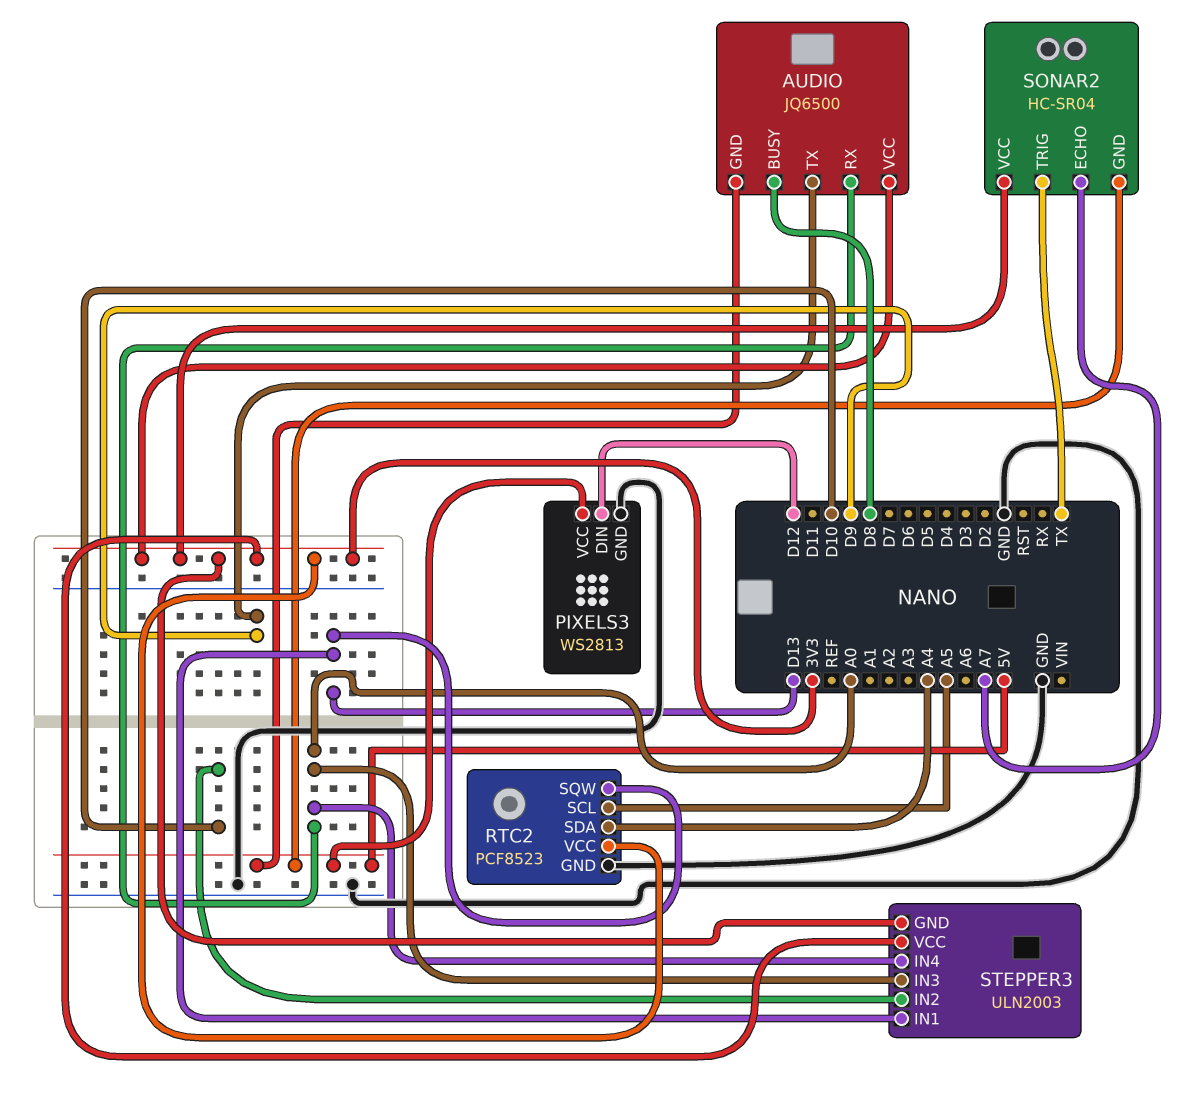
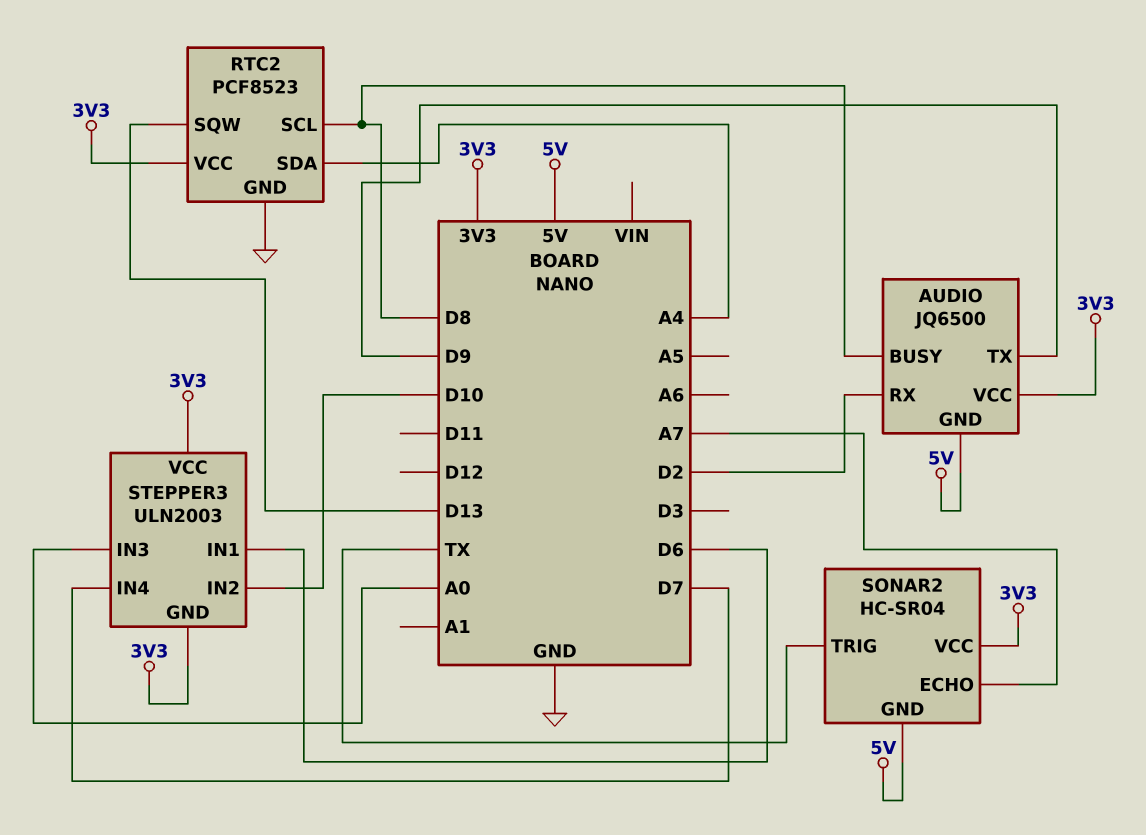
AUDIO pin RX: A0 -> D2
PIXELS3: WS2813 -> none
PIXELS3 pin DIN: D12 -> none
PIXELS3 pin GND: GND -> none
PIXELS3 pin VCC: 5V -> none
RTC2 pin SCL: A5 -> D8
STEPPER3 pin IN1: D13 -> D6
STEPPER3 pin IN4: A0 -> D7

